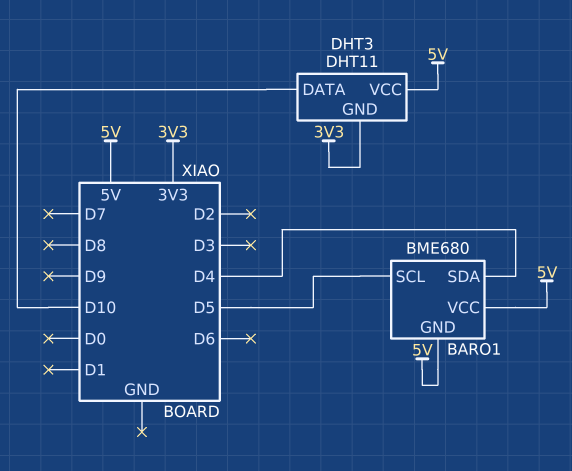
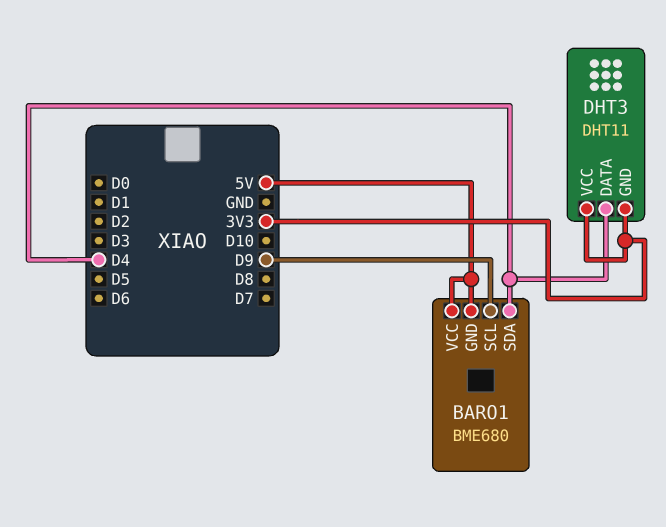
BARO1 pin SCL: D5 -> D9
DHT3 pin DATA: D10 -> D4
DHT3 pin VCC: 5V -> 3V3

